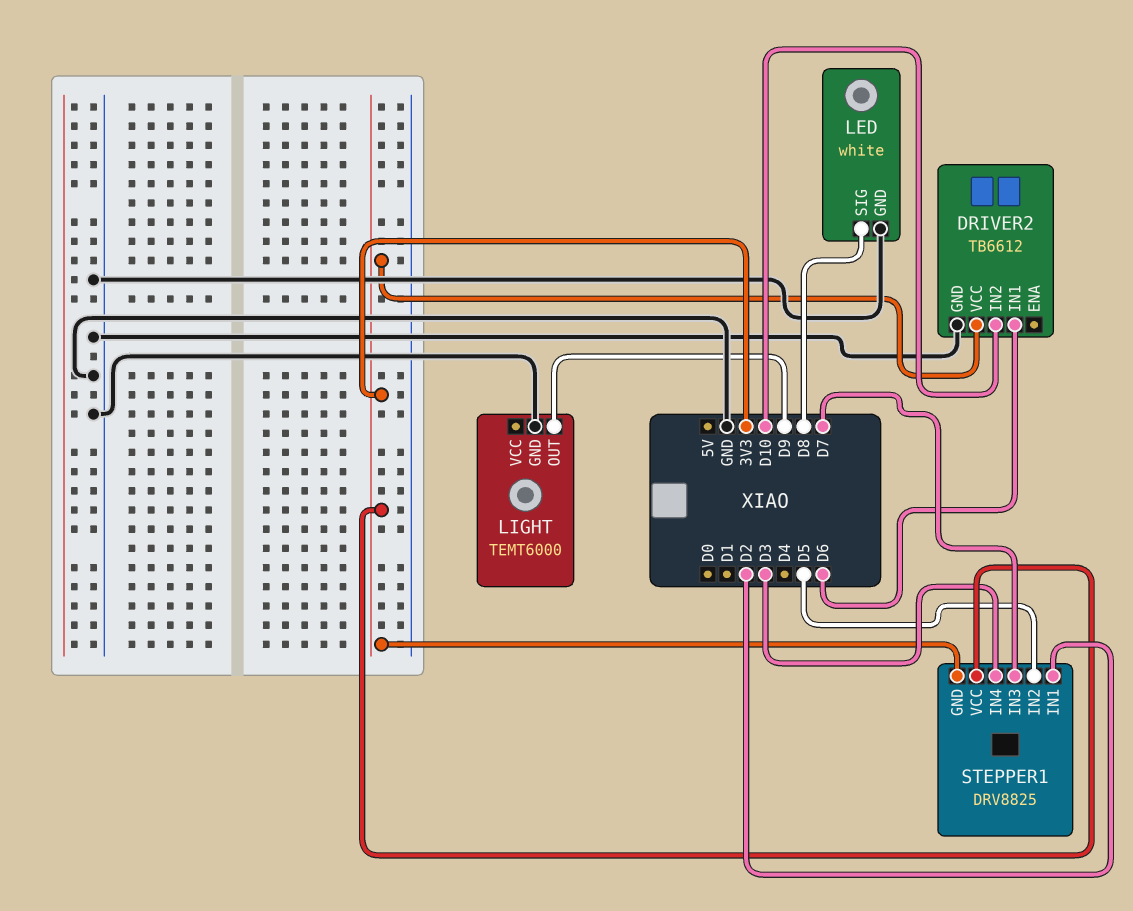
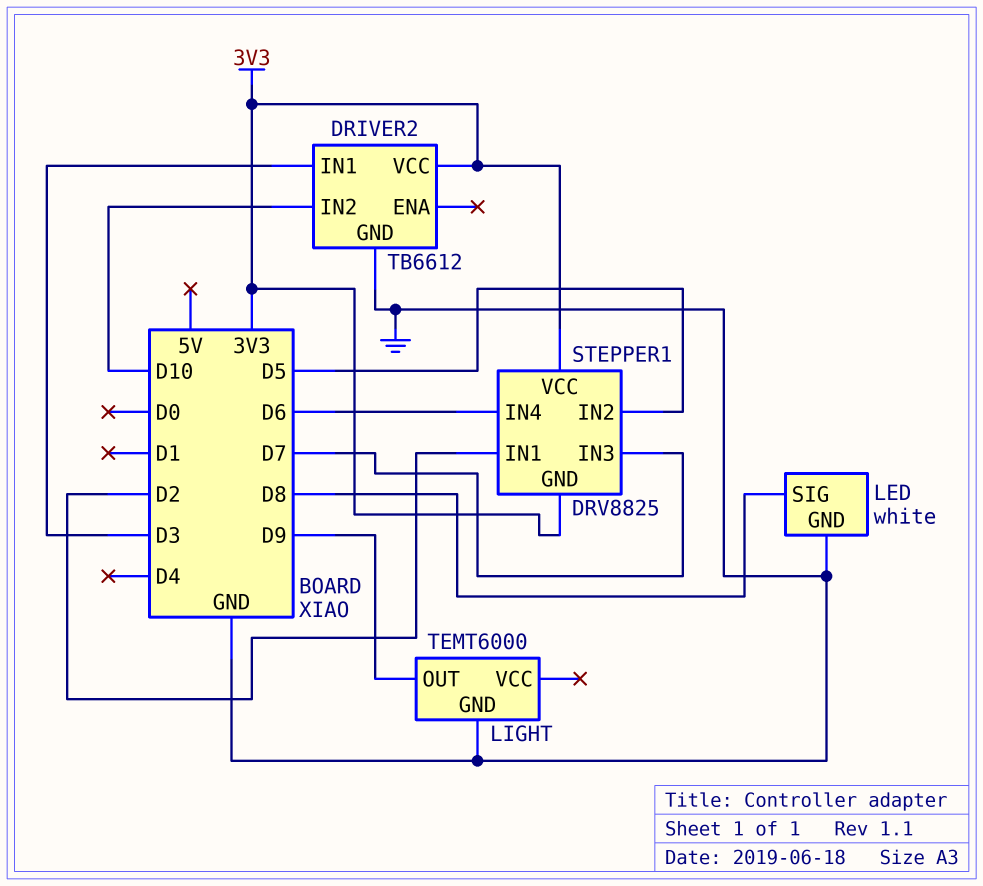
DRIVER2 pin IN1: D6 -> D3
STEPPER1 pin IN4: D3 -> D6

